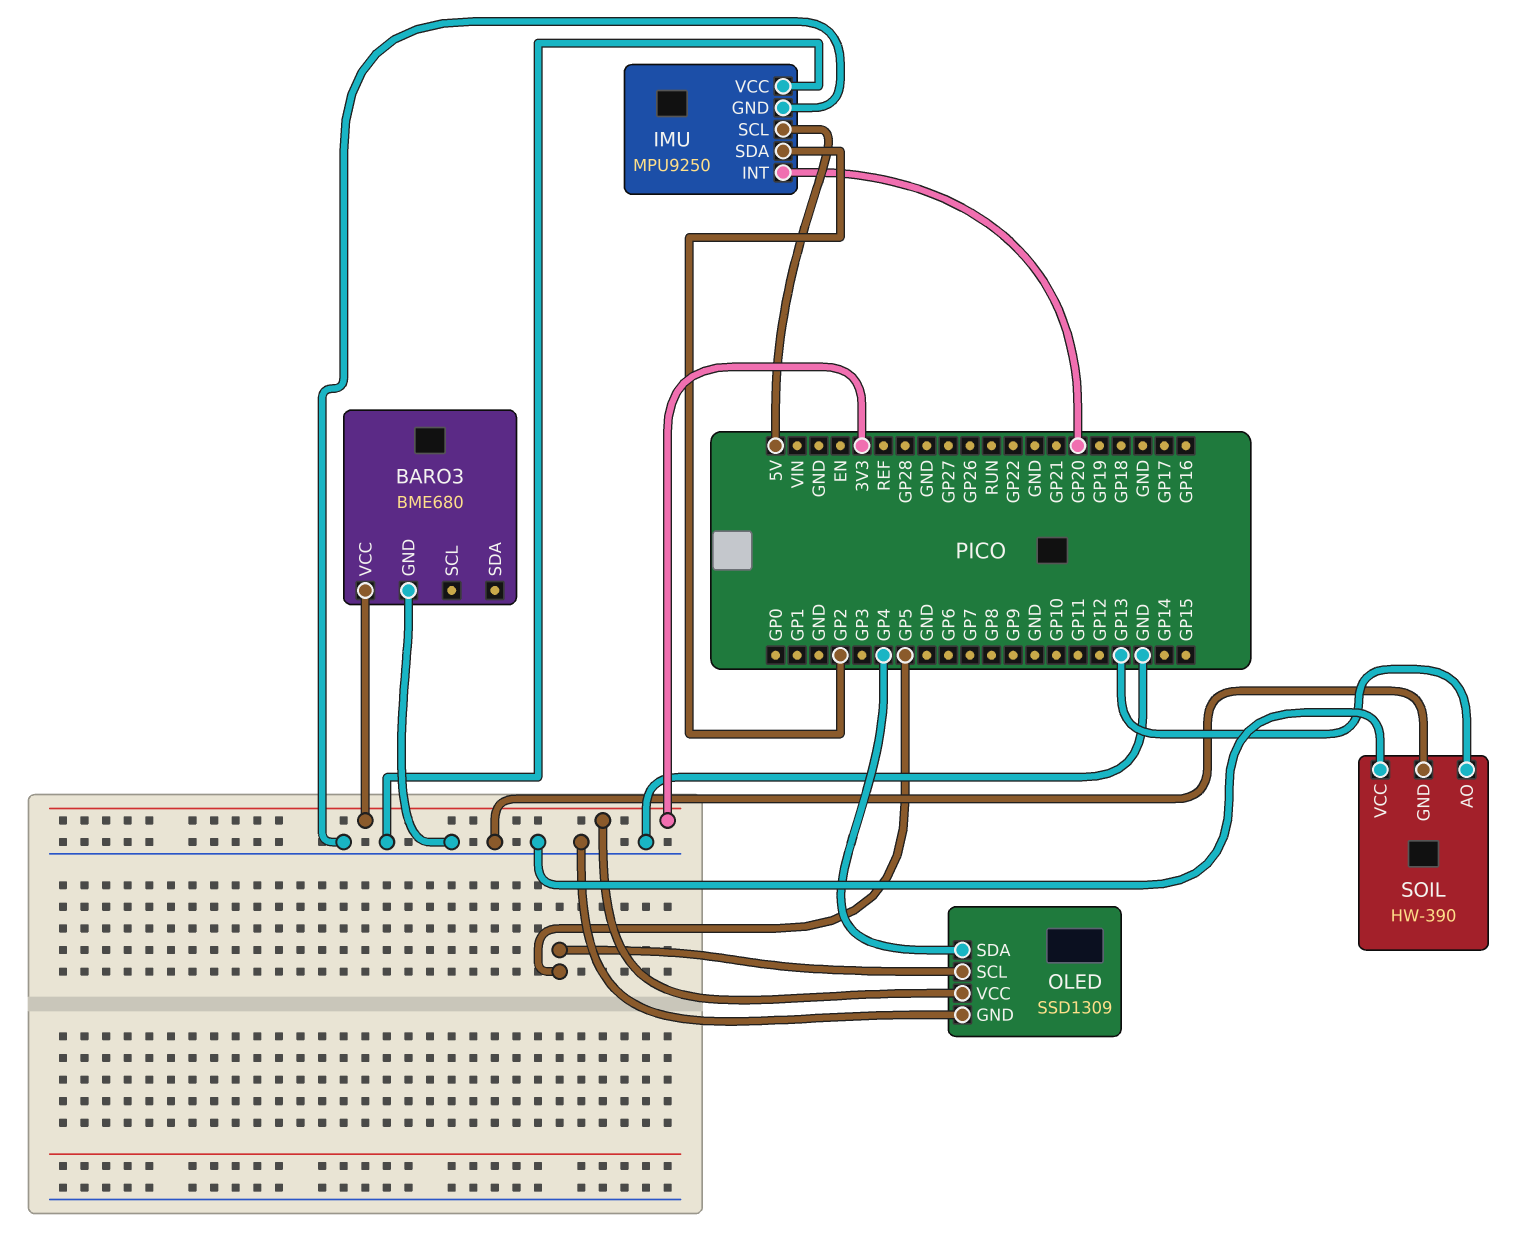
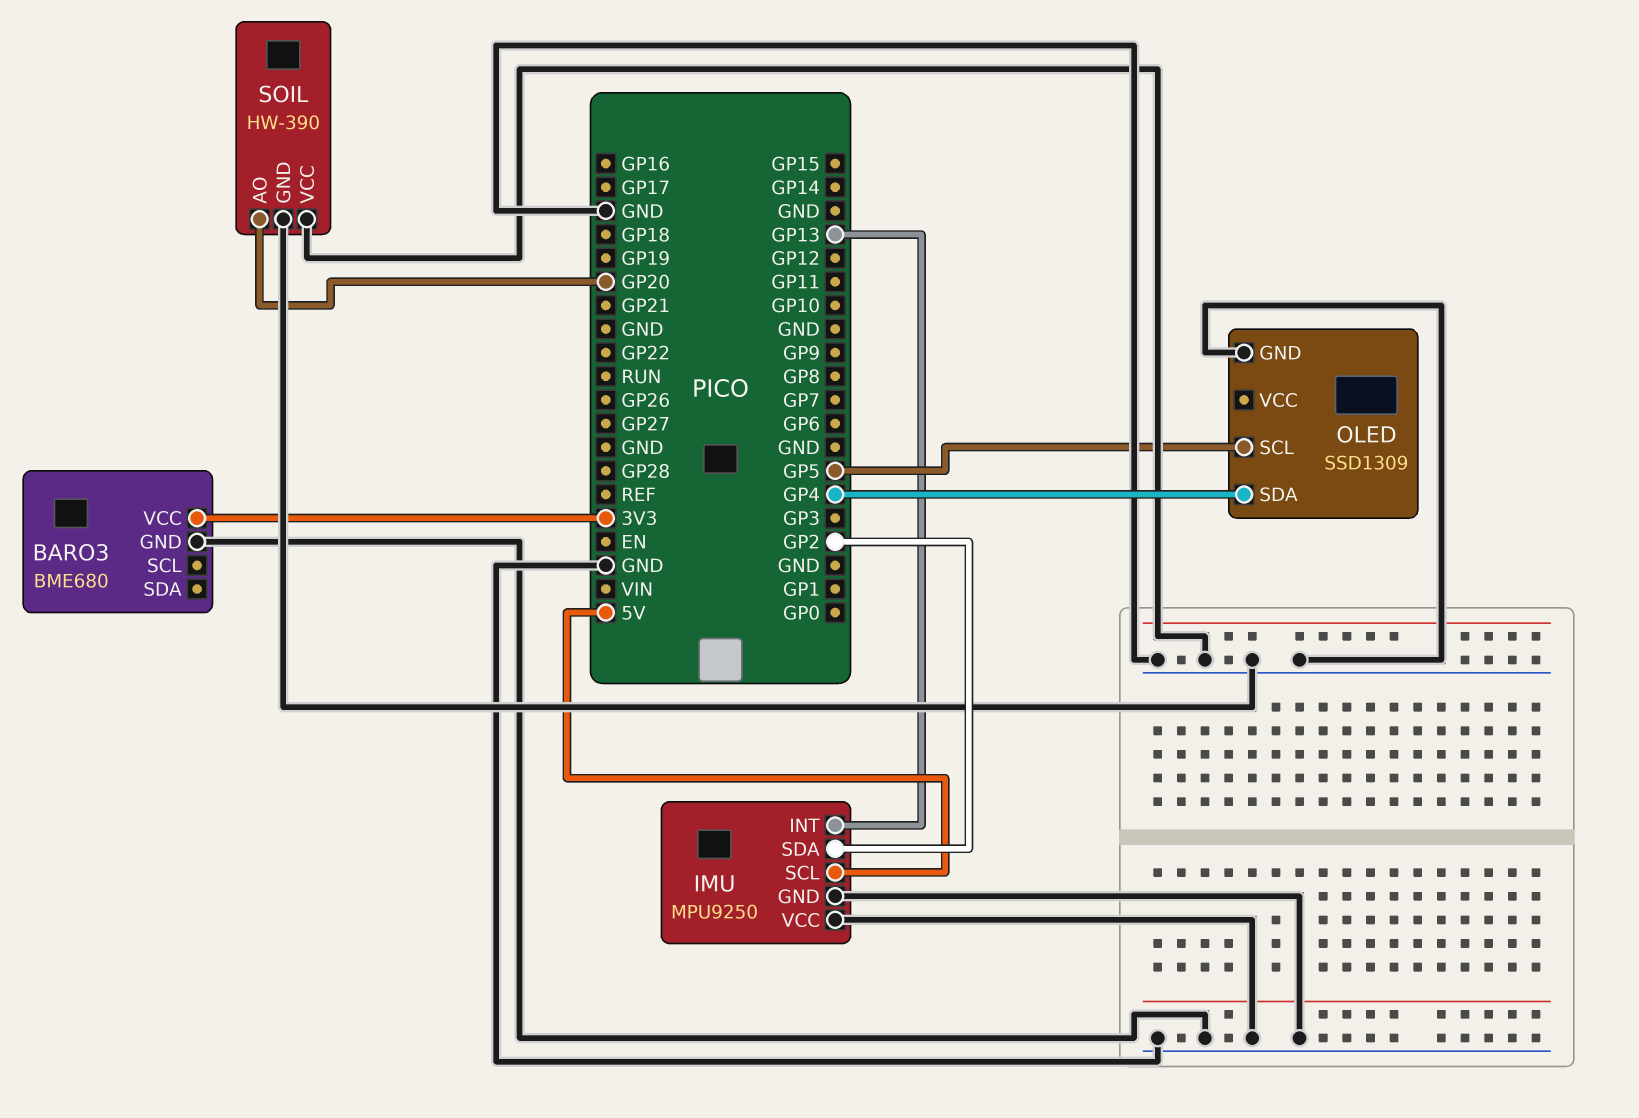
IMU pin INT: GP20 -> GP13
OLED pin VCC: 3V3 -> none
SOIL pin AO: GP13 -> GP20

